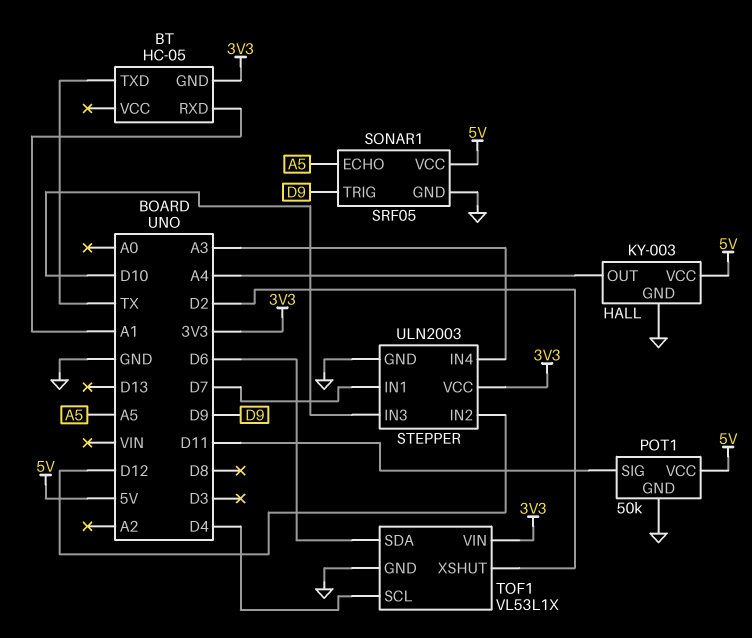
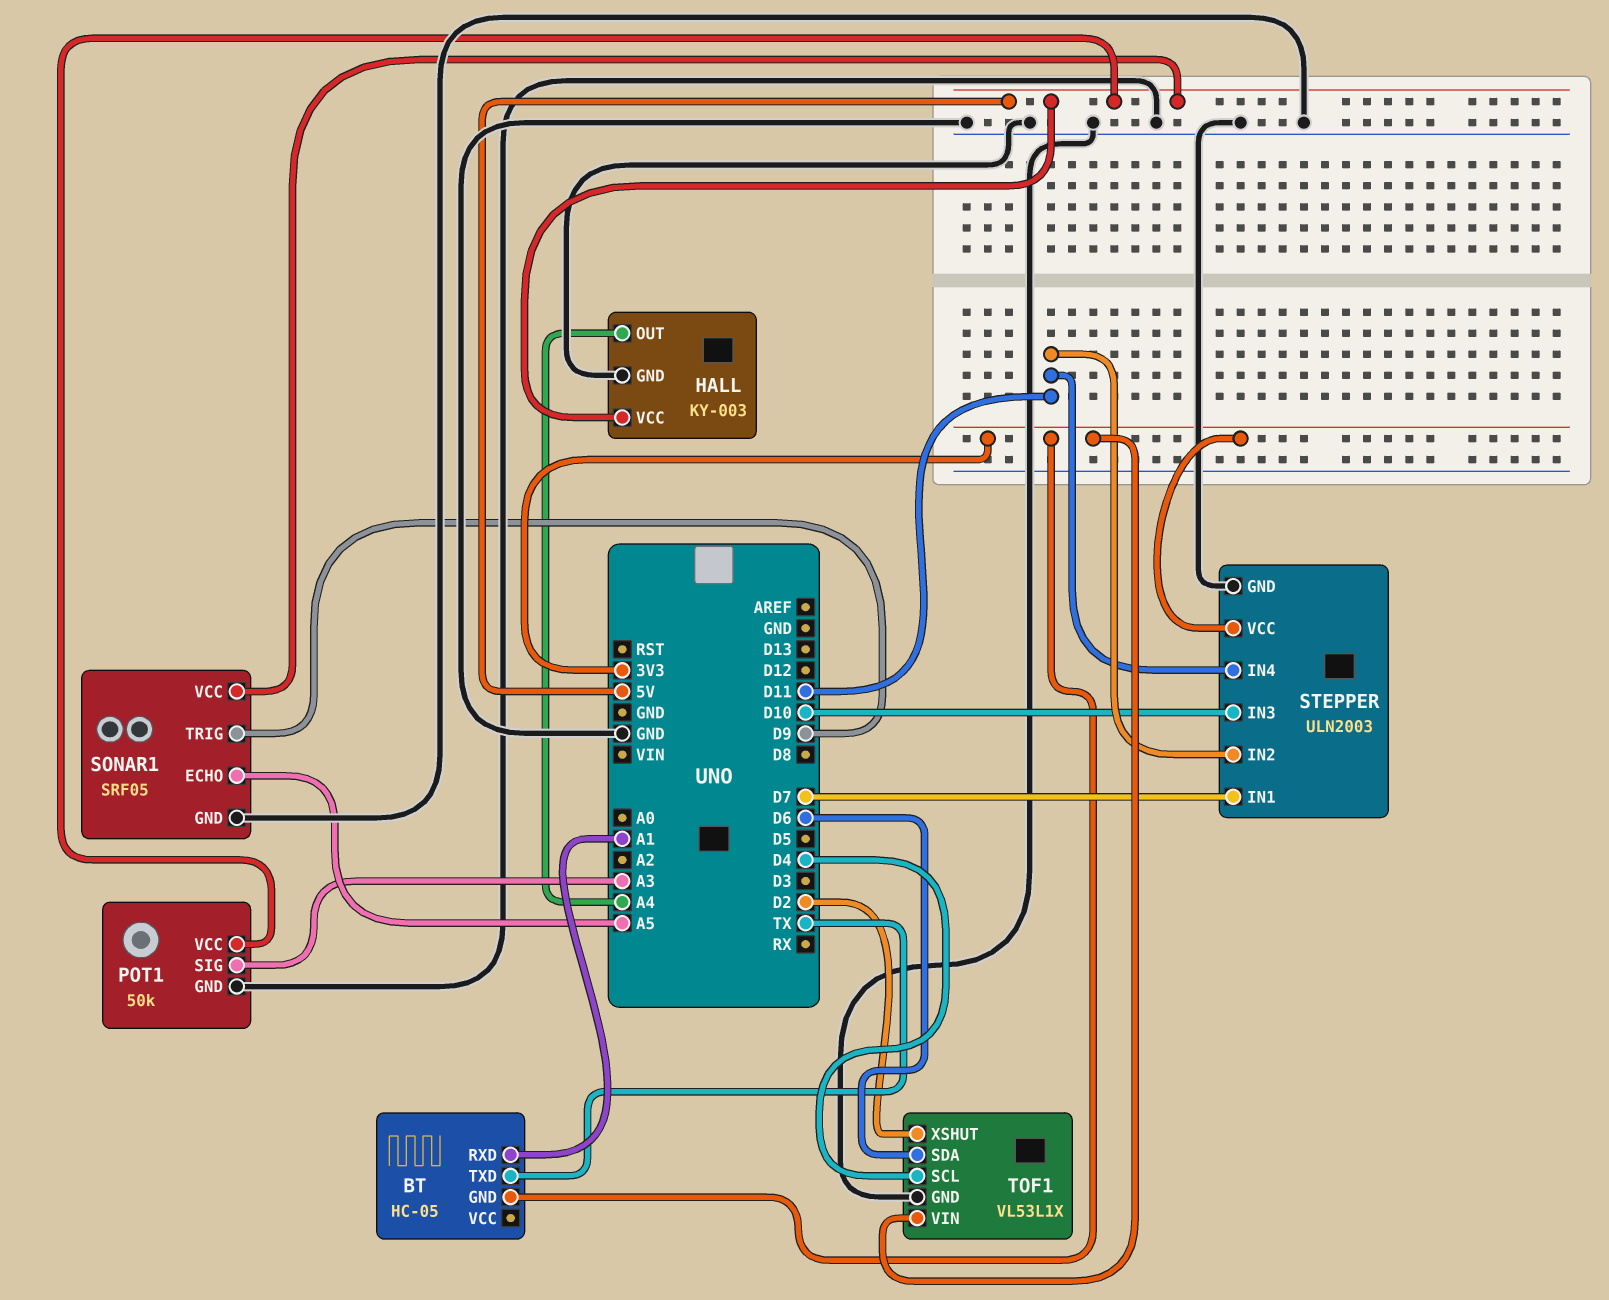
POT1 pin SIG: D11 -> A3
STEPPER pin IN2: D12 -> D11
STEPPER pin IN4: A3 -> D11

